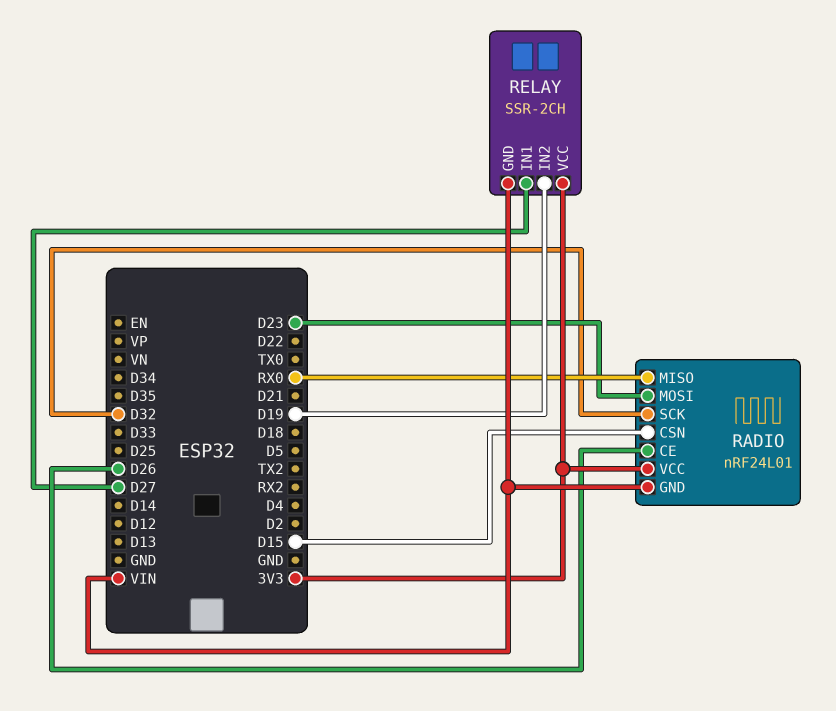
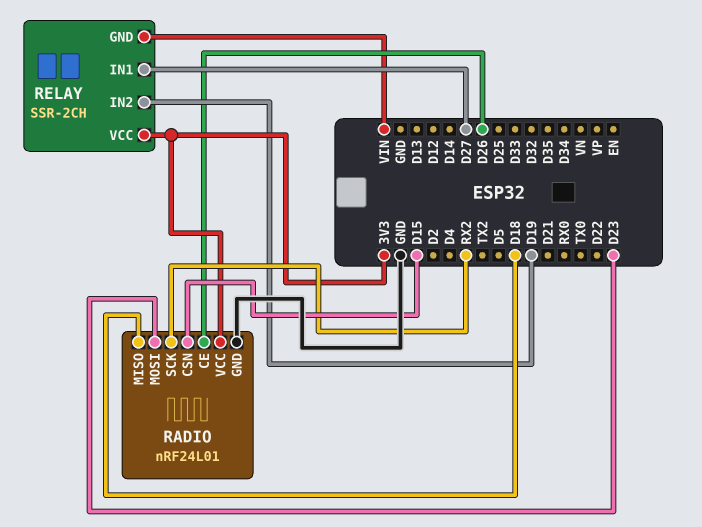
RADIO pin GND: VIN -> GND
RADIO pin MISO: RX0 -> D18
RADIO pin SCK: D32 -> RX2

